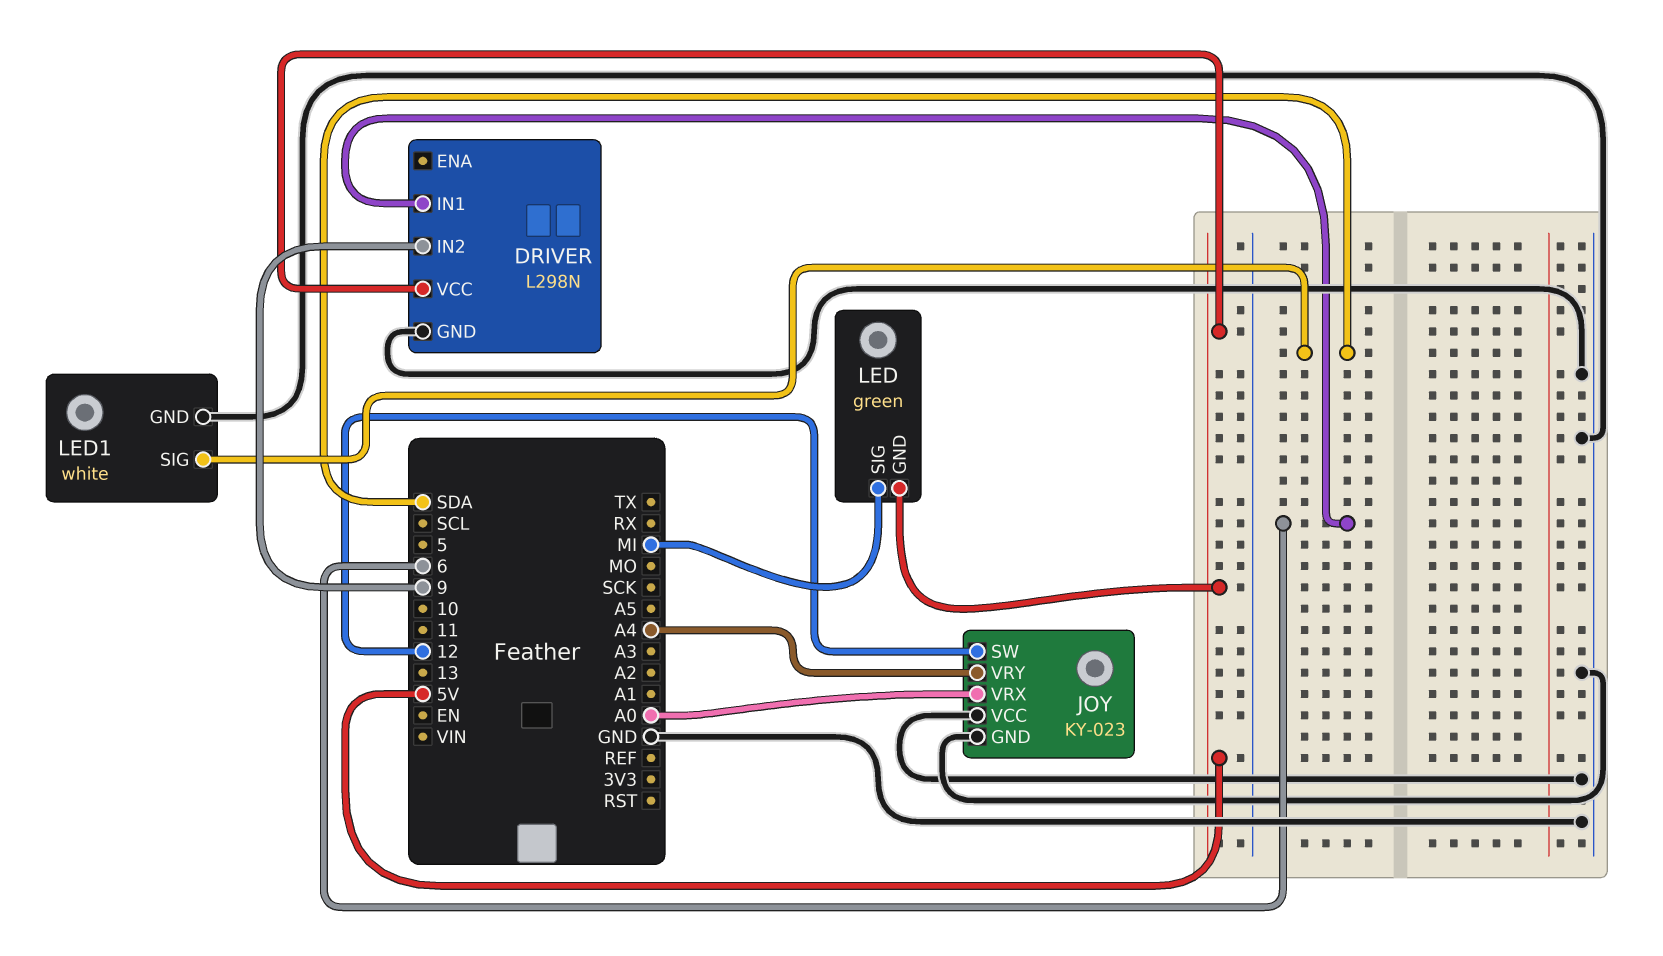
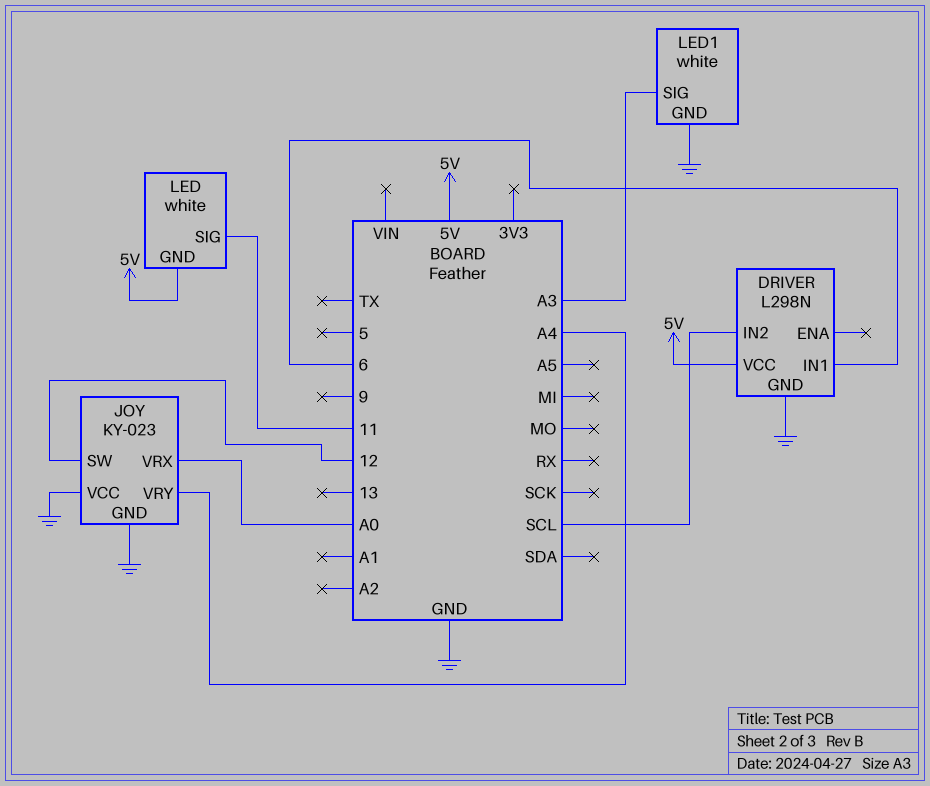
DRIVER pin IN2: 9 -> SCL
LED: green -> white
LED pin SIG: MI -> 11
LED1 pin SIG: SDA -> A3

